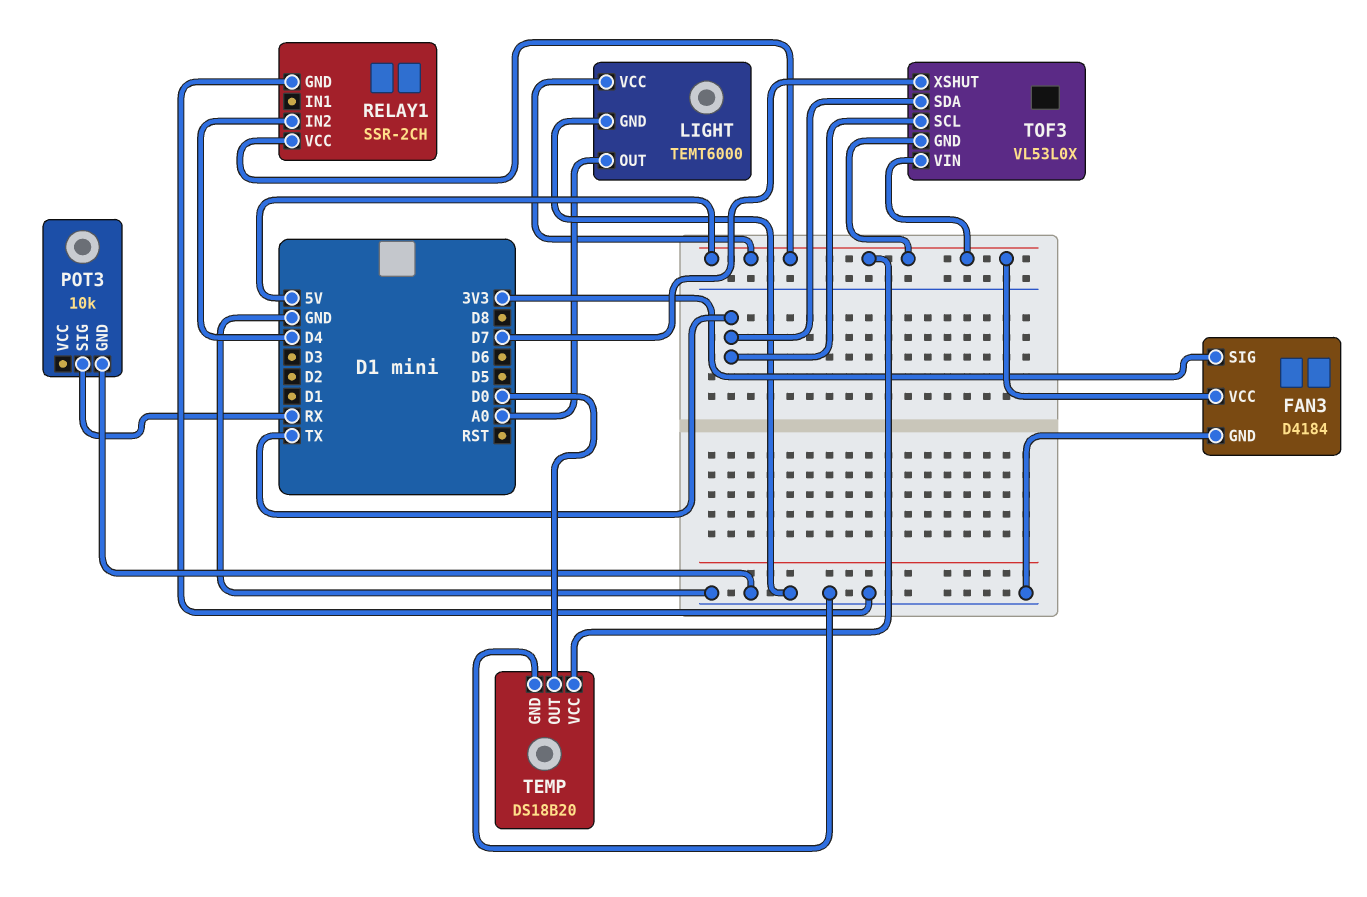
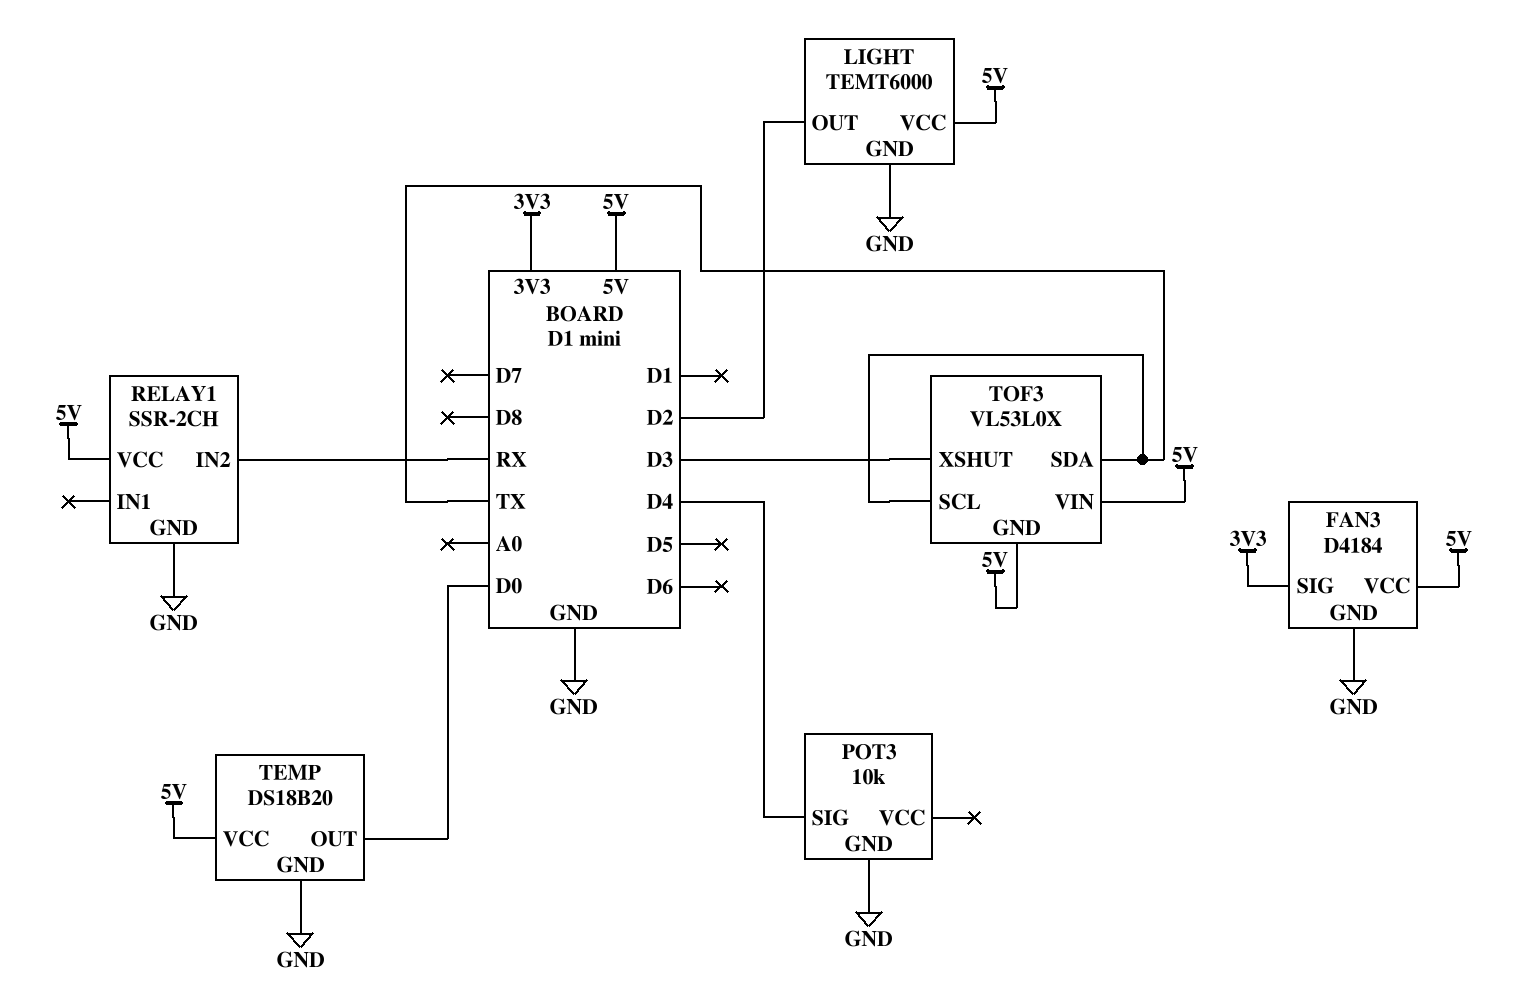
LIGHT pin OUT: A0 -> D2
POT3 pin SIG: RX -> D4
RELAY1 pin IN2: D4 -> RX
TOF3 pin XSHUT: D7 -> D3

